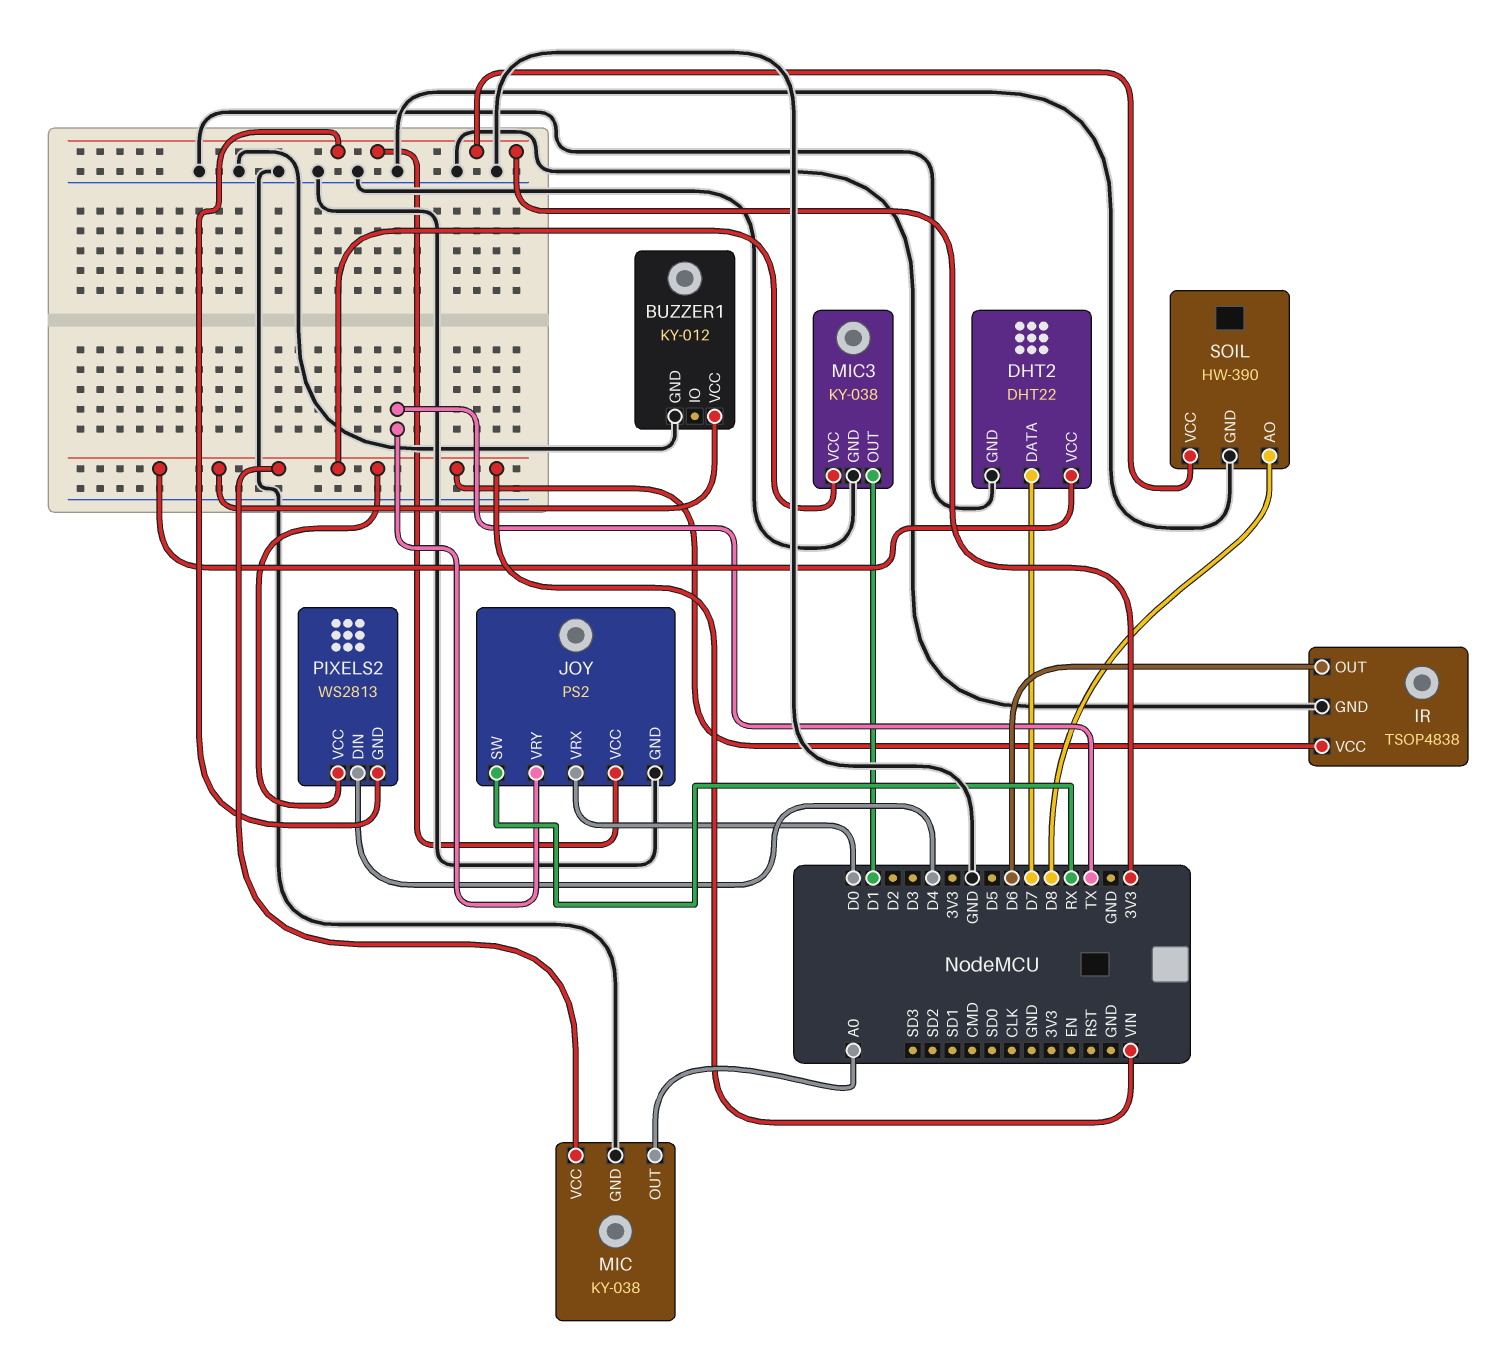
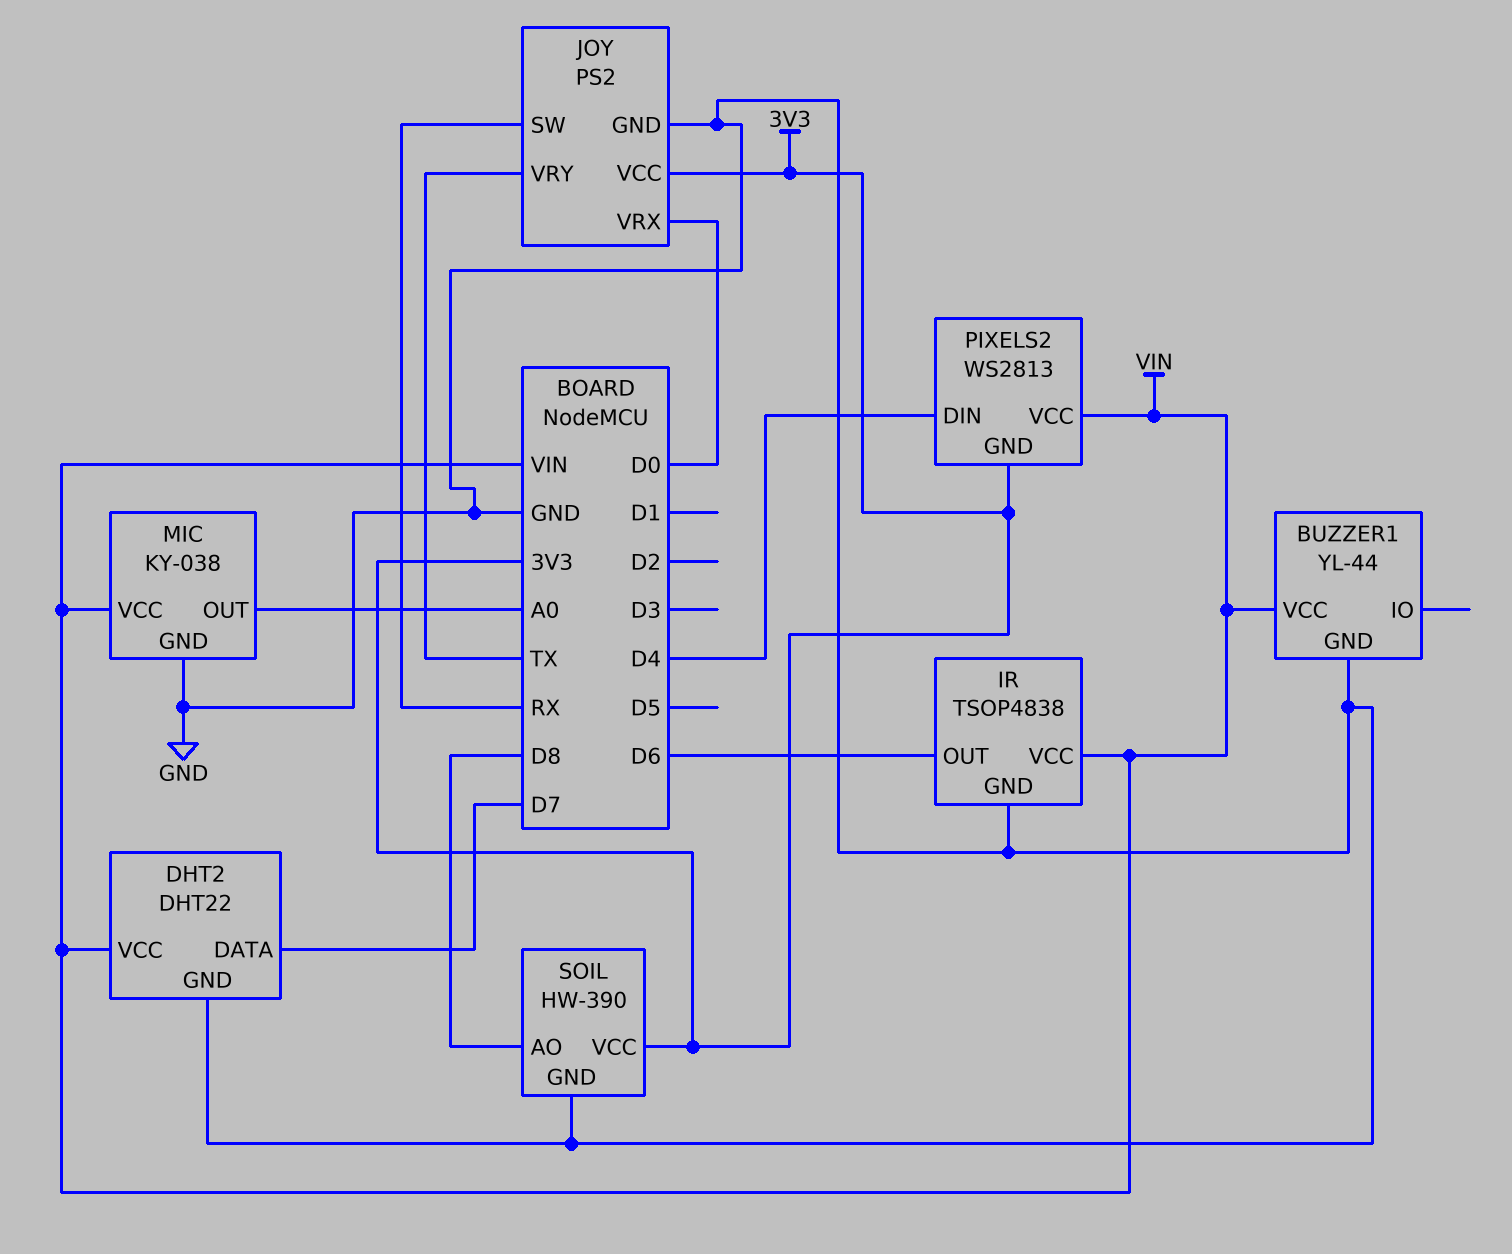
BUZZER1: KY-012 -> YL-44
MIC3: KY-038 -> none
MIC3 pin GND: GND -> none
MIC3 pin OUT: D1 -> none
MIC3 pin VCC: VIN -> none

